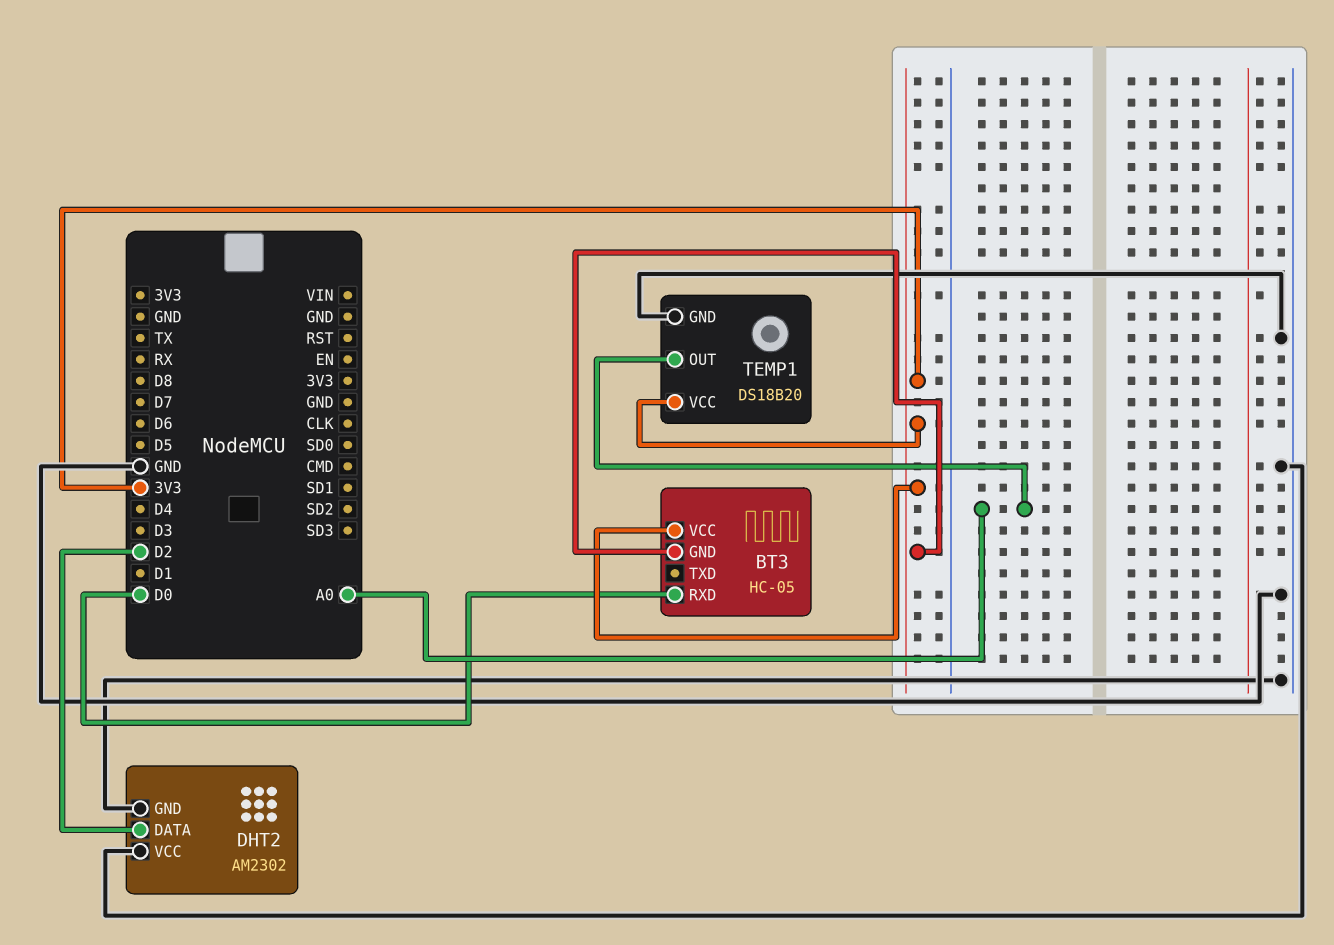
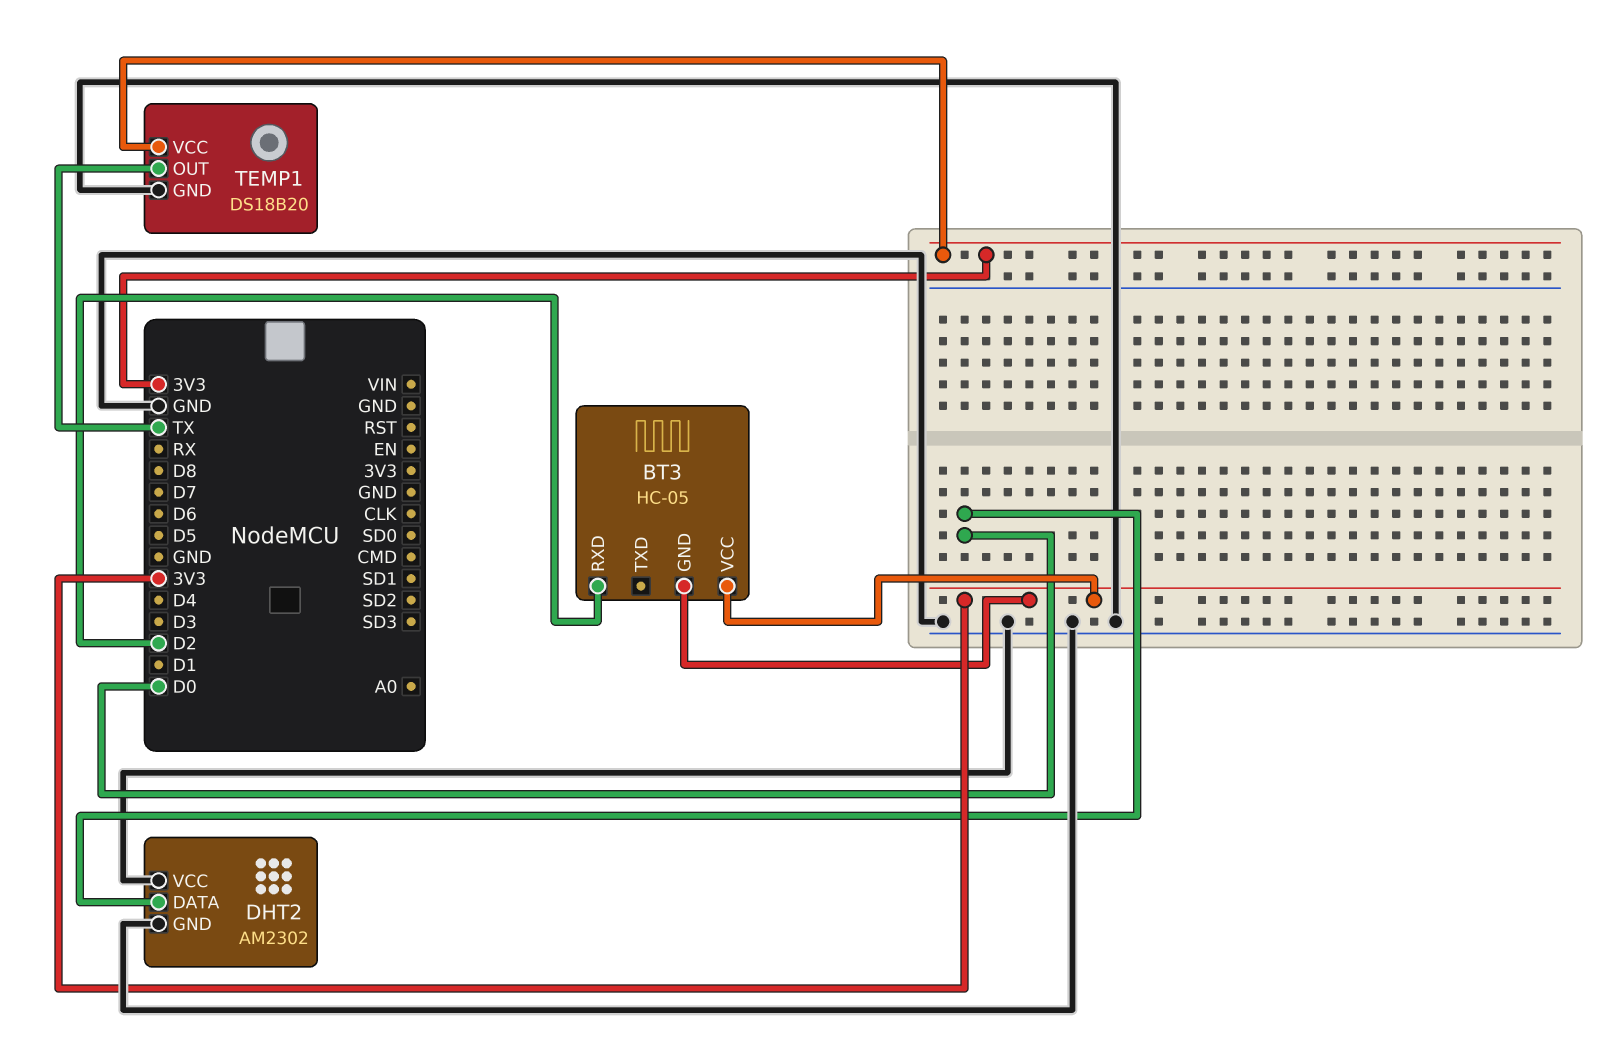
BT3 pin RXD: D0 -> D2
DHT2 pin DATA: D2 -> D0
TEMP1 pin OUT: A0 -> TX

